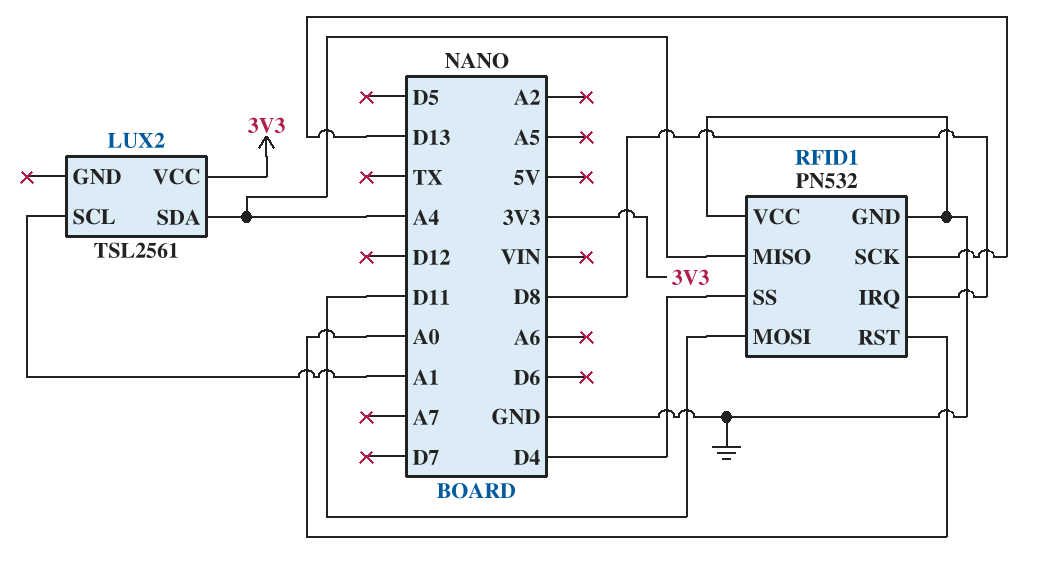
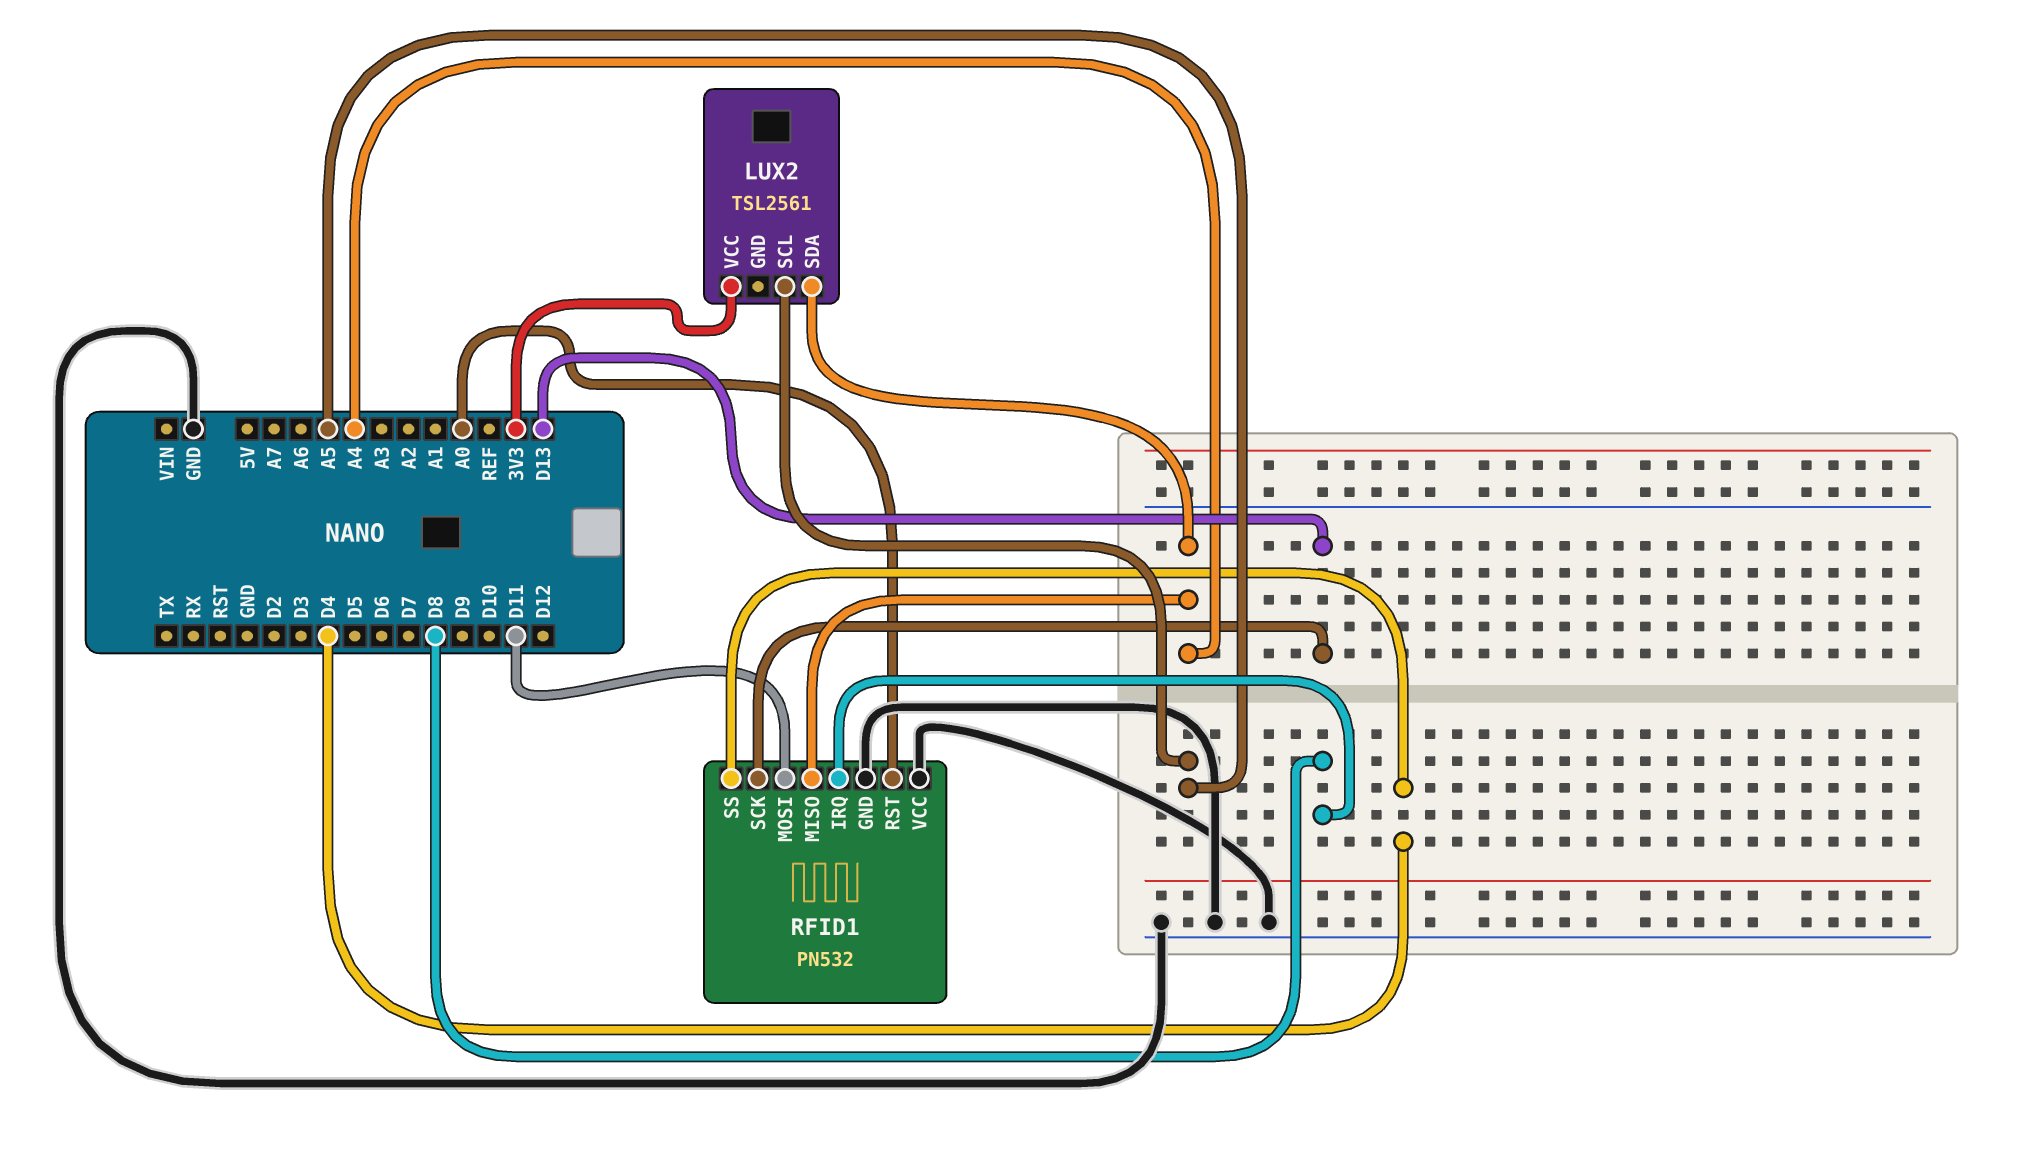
LUX2 pin SCL: A1 -> A5

